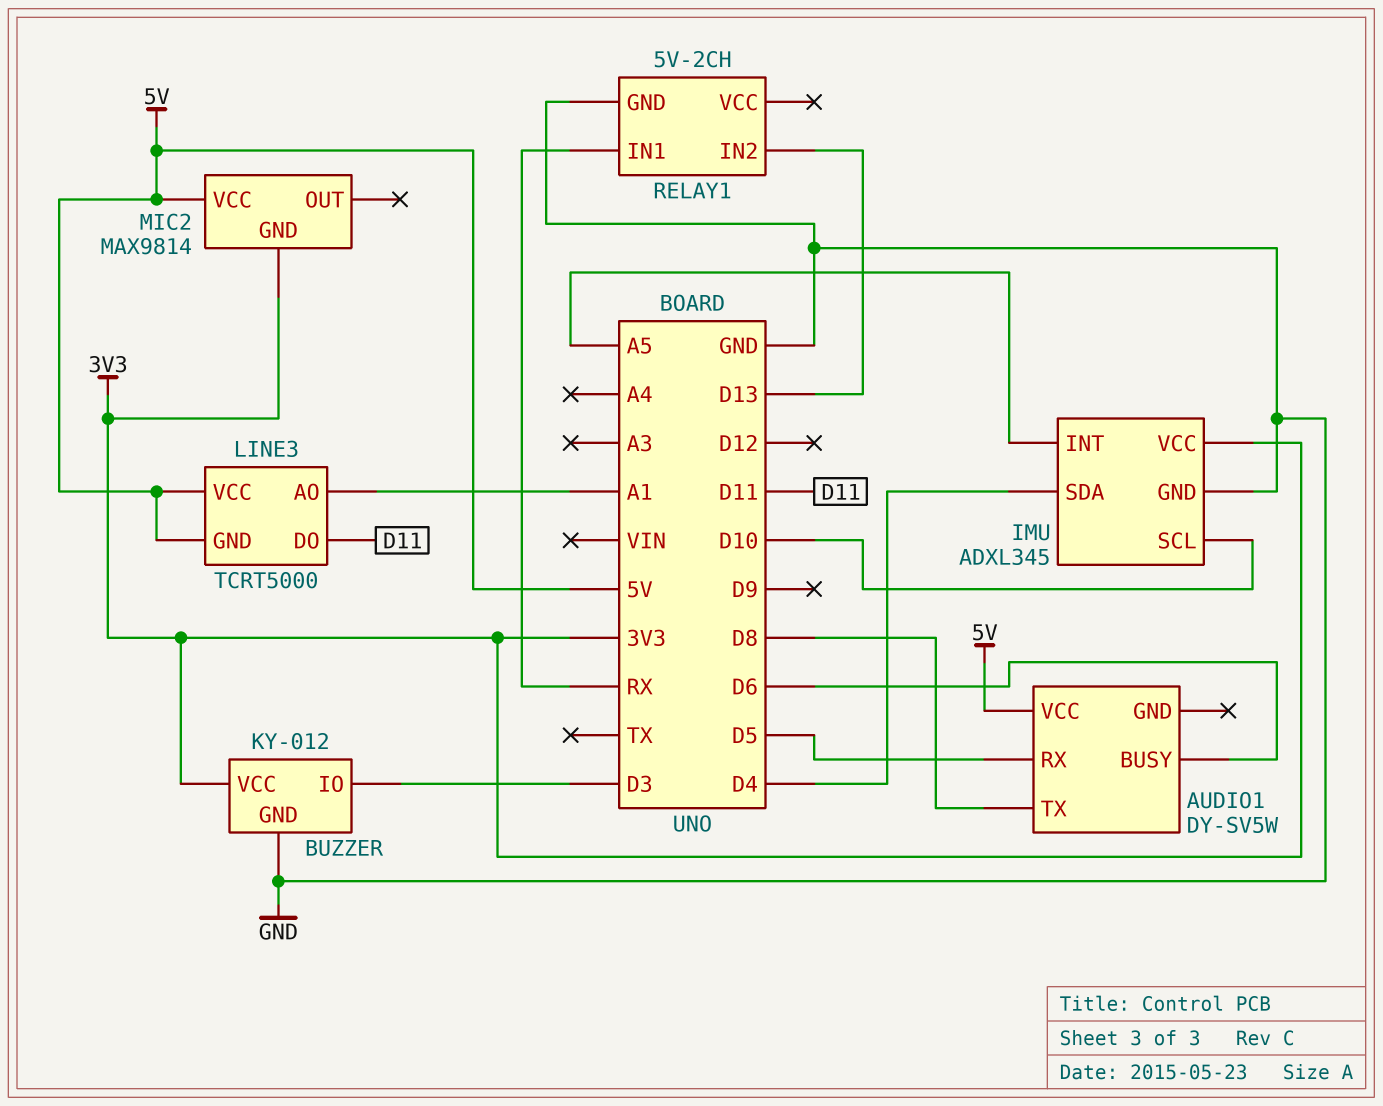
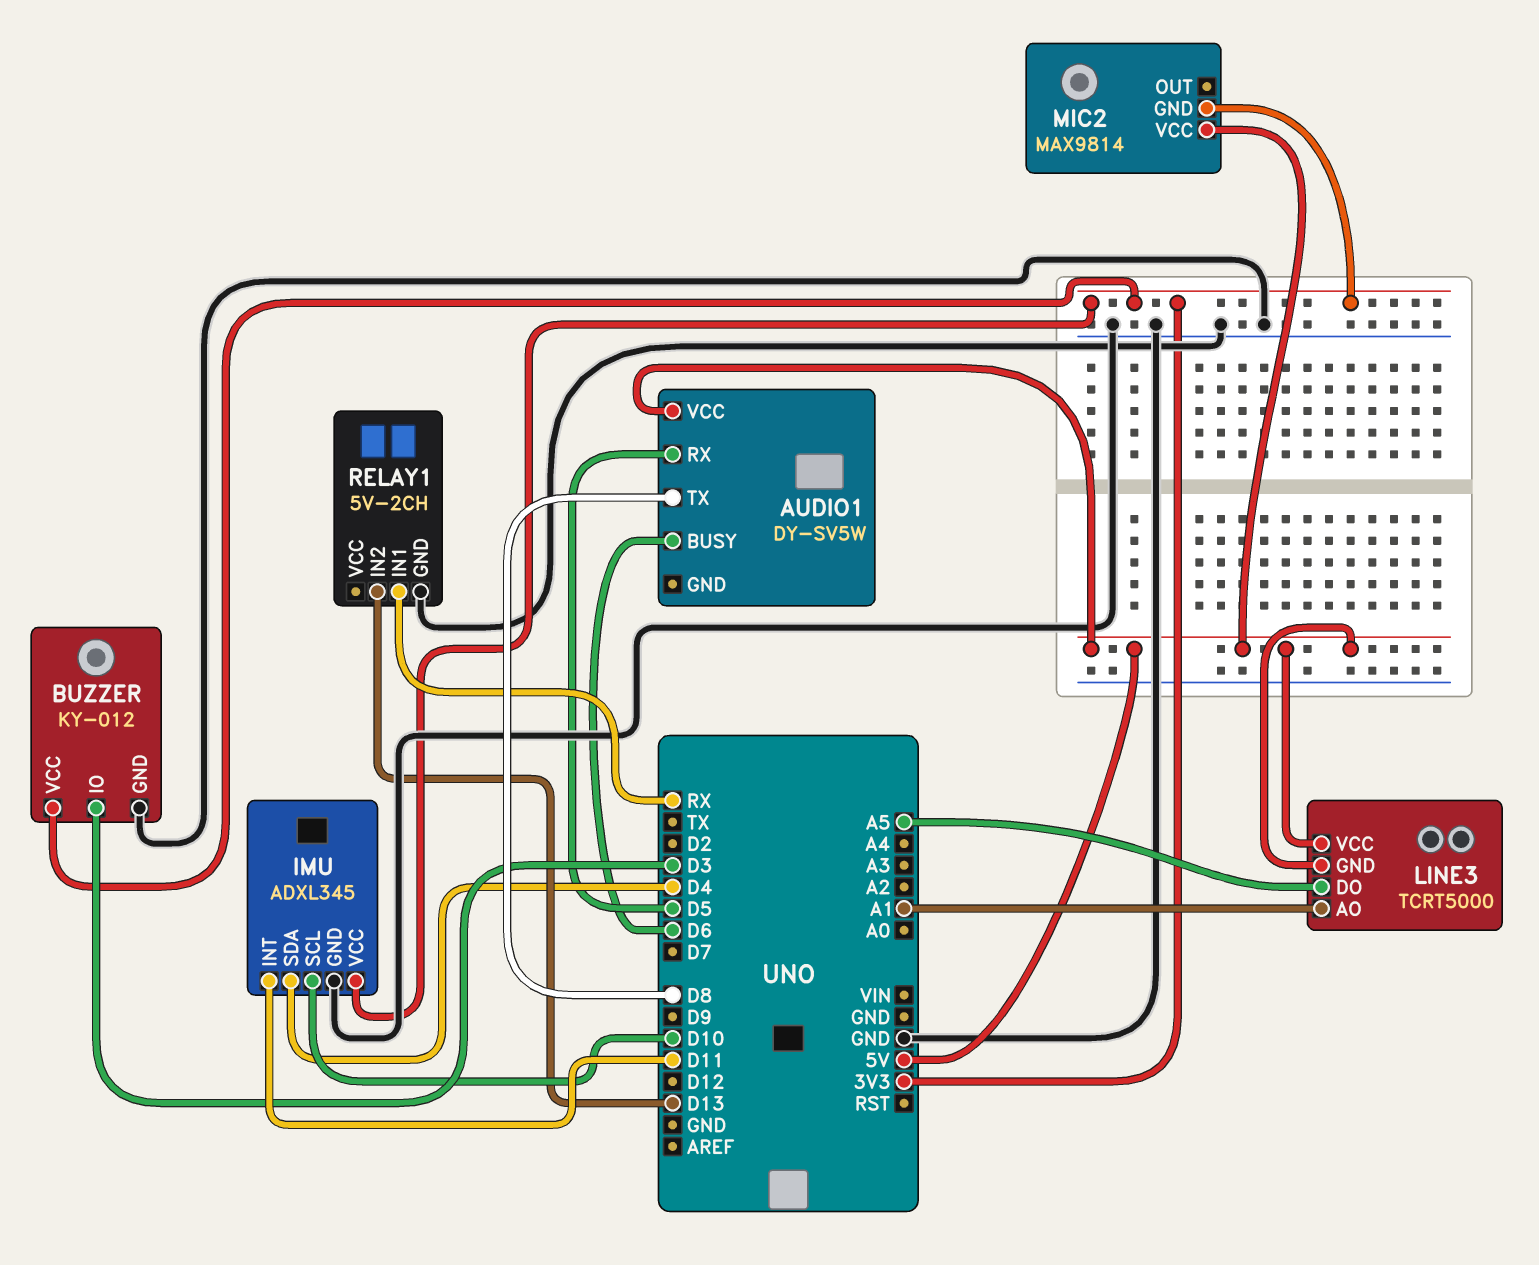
IMU pin INT: A5 -> D11
LINE3 pin DO: D11 -> A5

